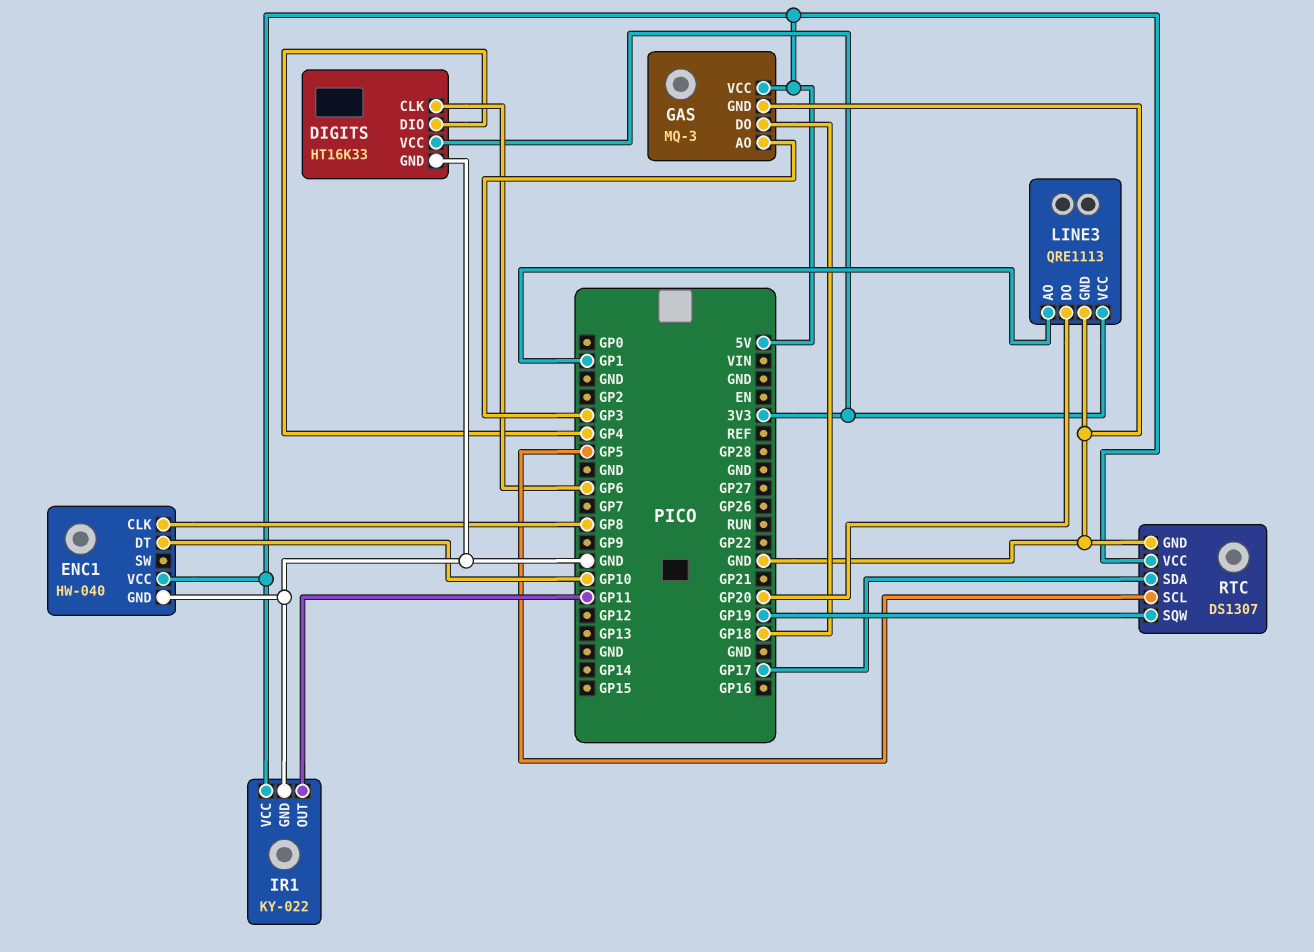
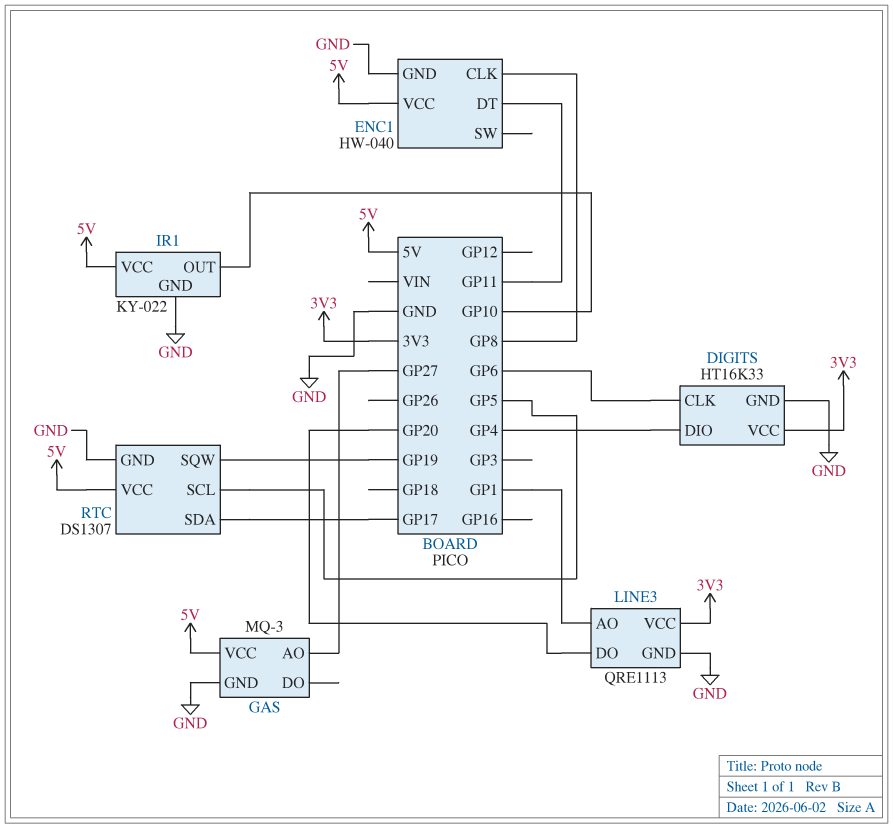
ENC1 pin DT: GP10 -> GP11
GAS pin AO: GP3 -> GP27
GAS pin DO: GP18 -> none
IR1 pin OUT: GP11 -> GP10

